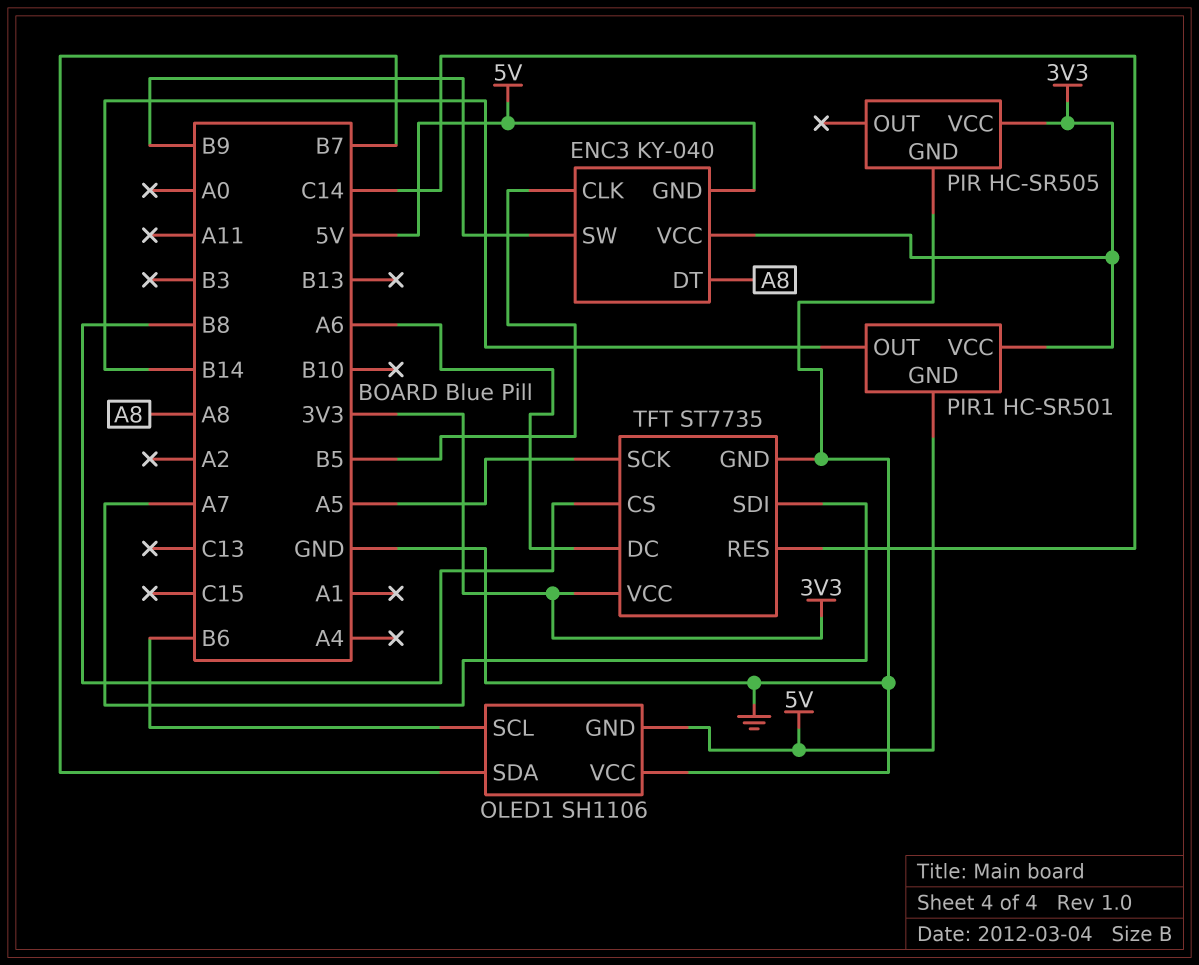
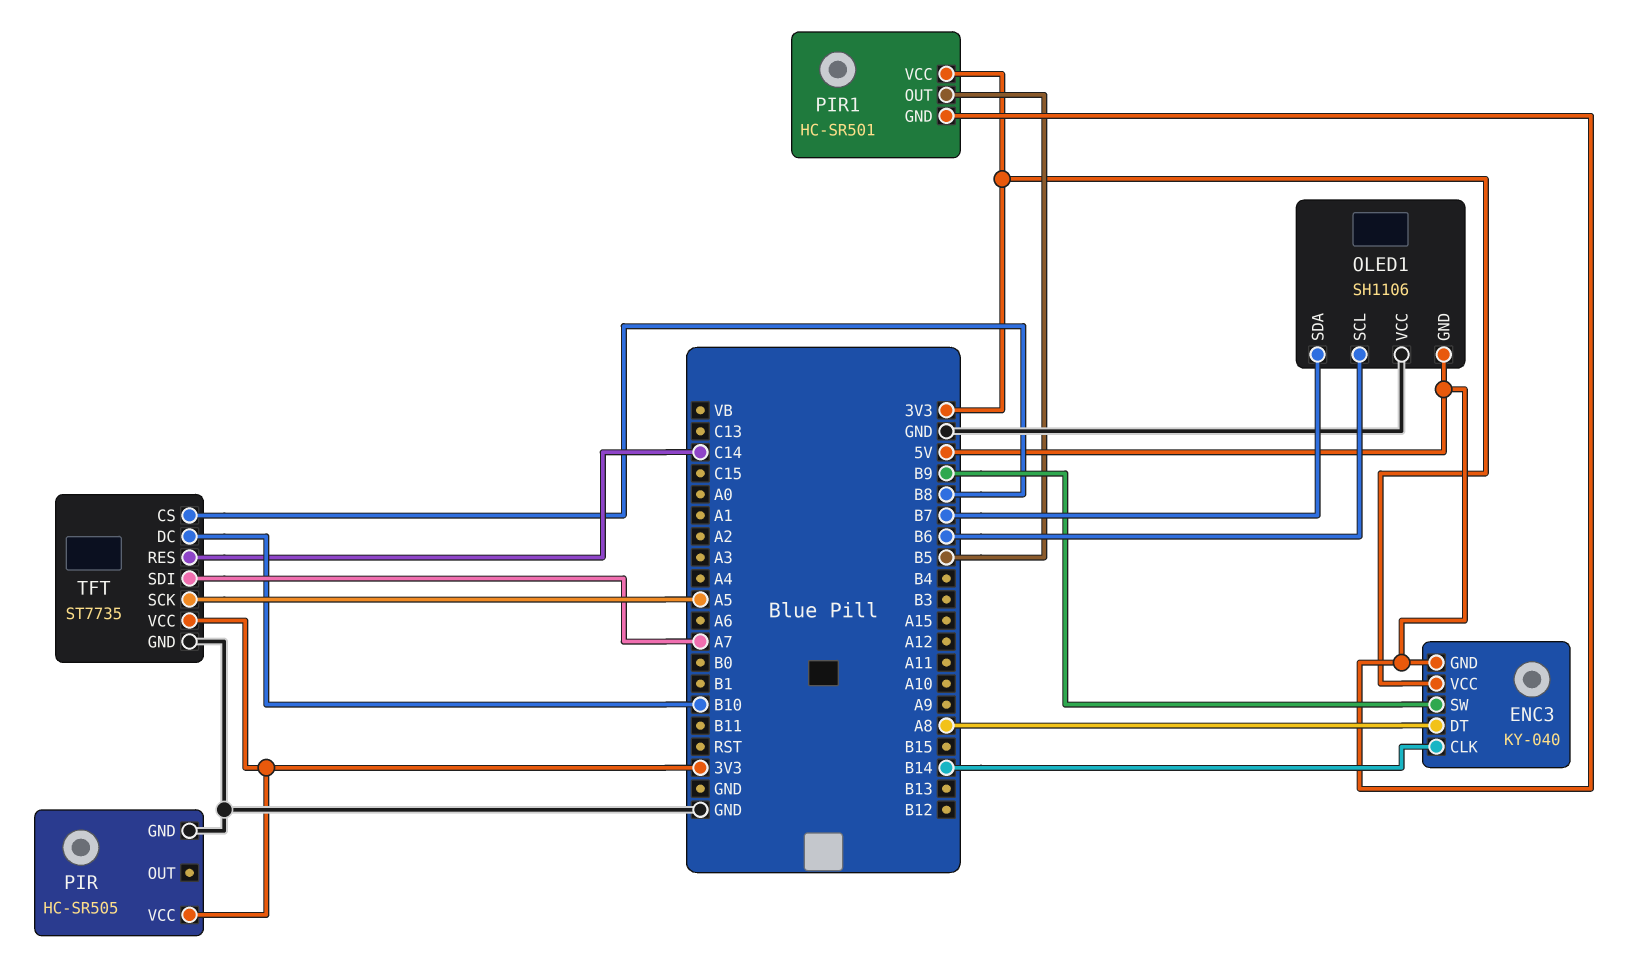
ENC3 pin CLK: B5 -> B14
PIR1 pin OUT: B14 -> B5
TFT pin DC: A6 -> B10

